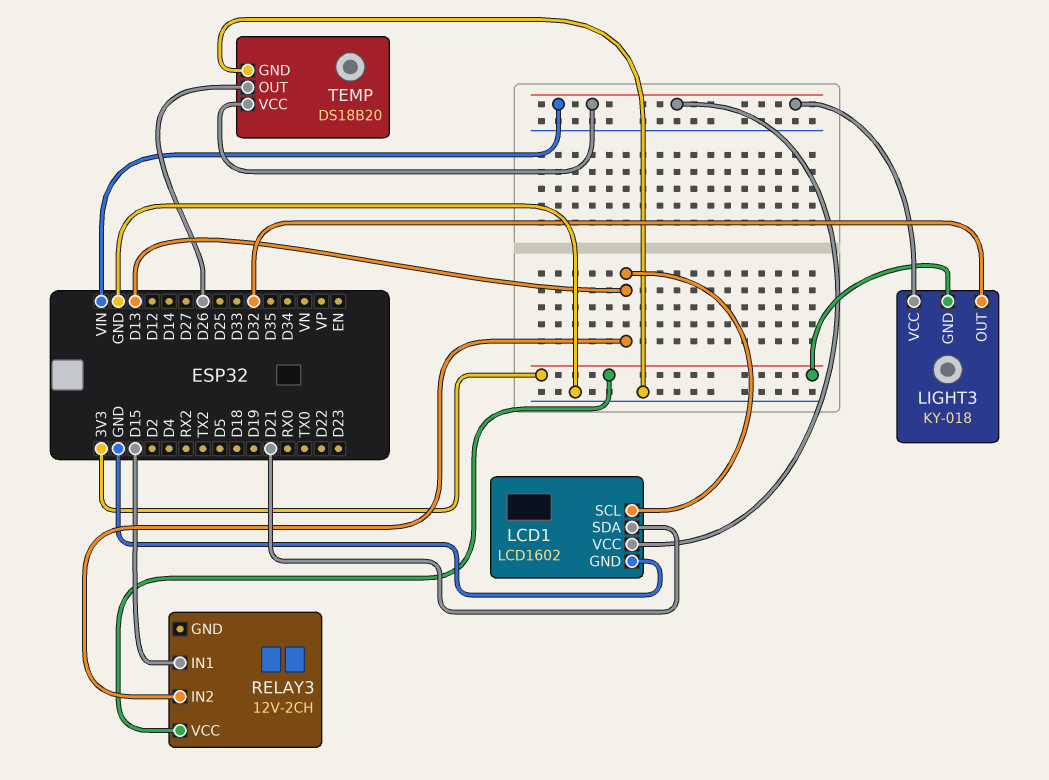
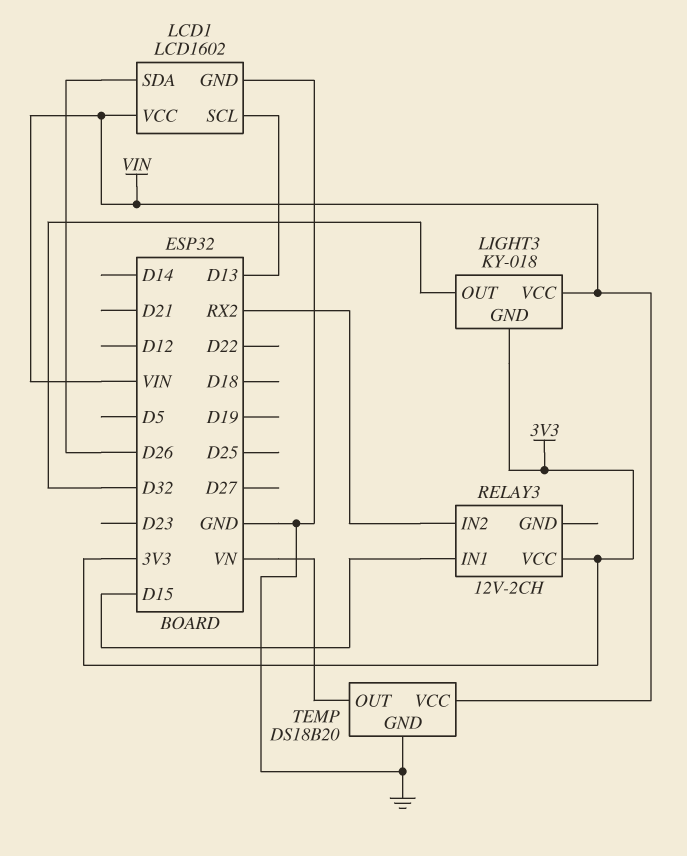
LCD1 pin SDA: D21 -> D26
RELAY3 pin IN2: D13 -> RX2
TEMP pin OUT: D26 -> VN

